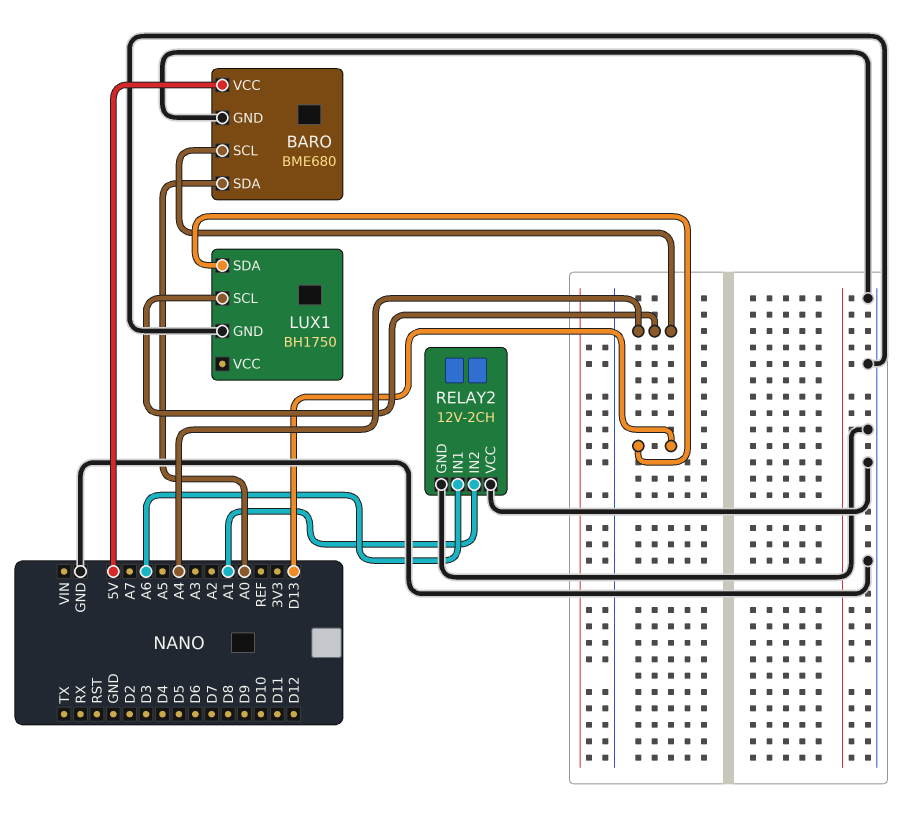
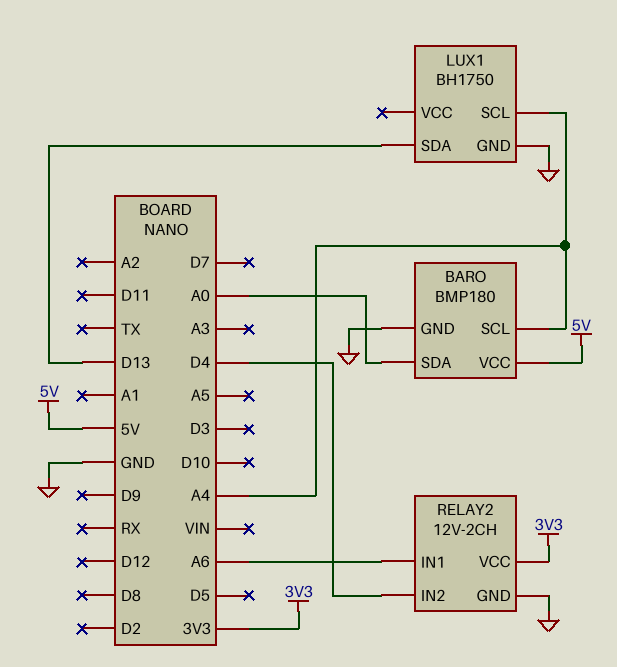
BARO: BME680 -> BMP180
RELAY2 pin IN2: A1 -> D4
RELAY2 pin VCC: GND -> 3V3

